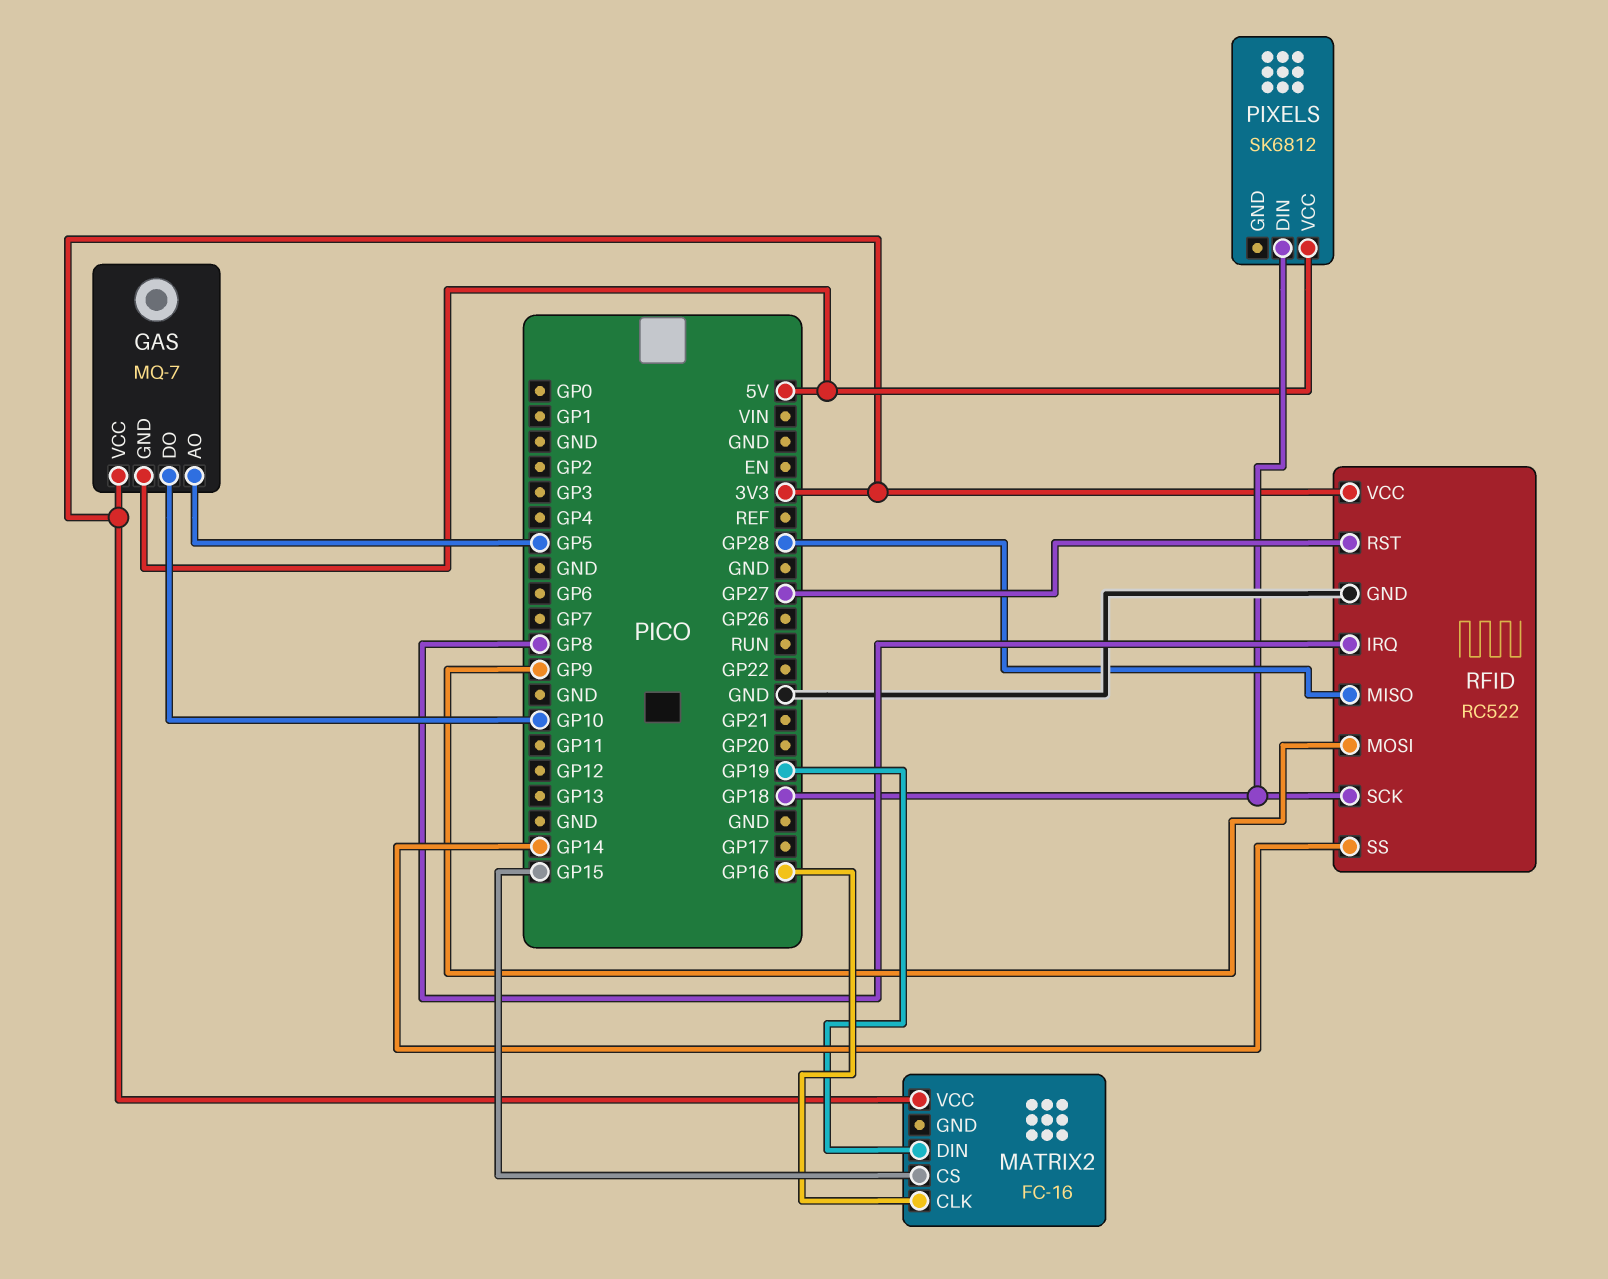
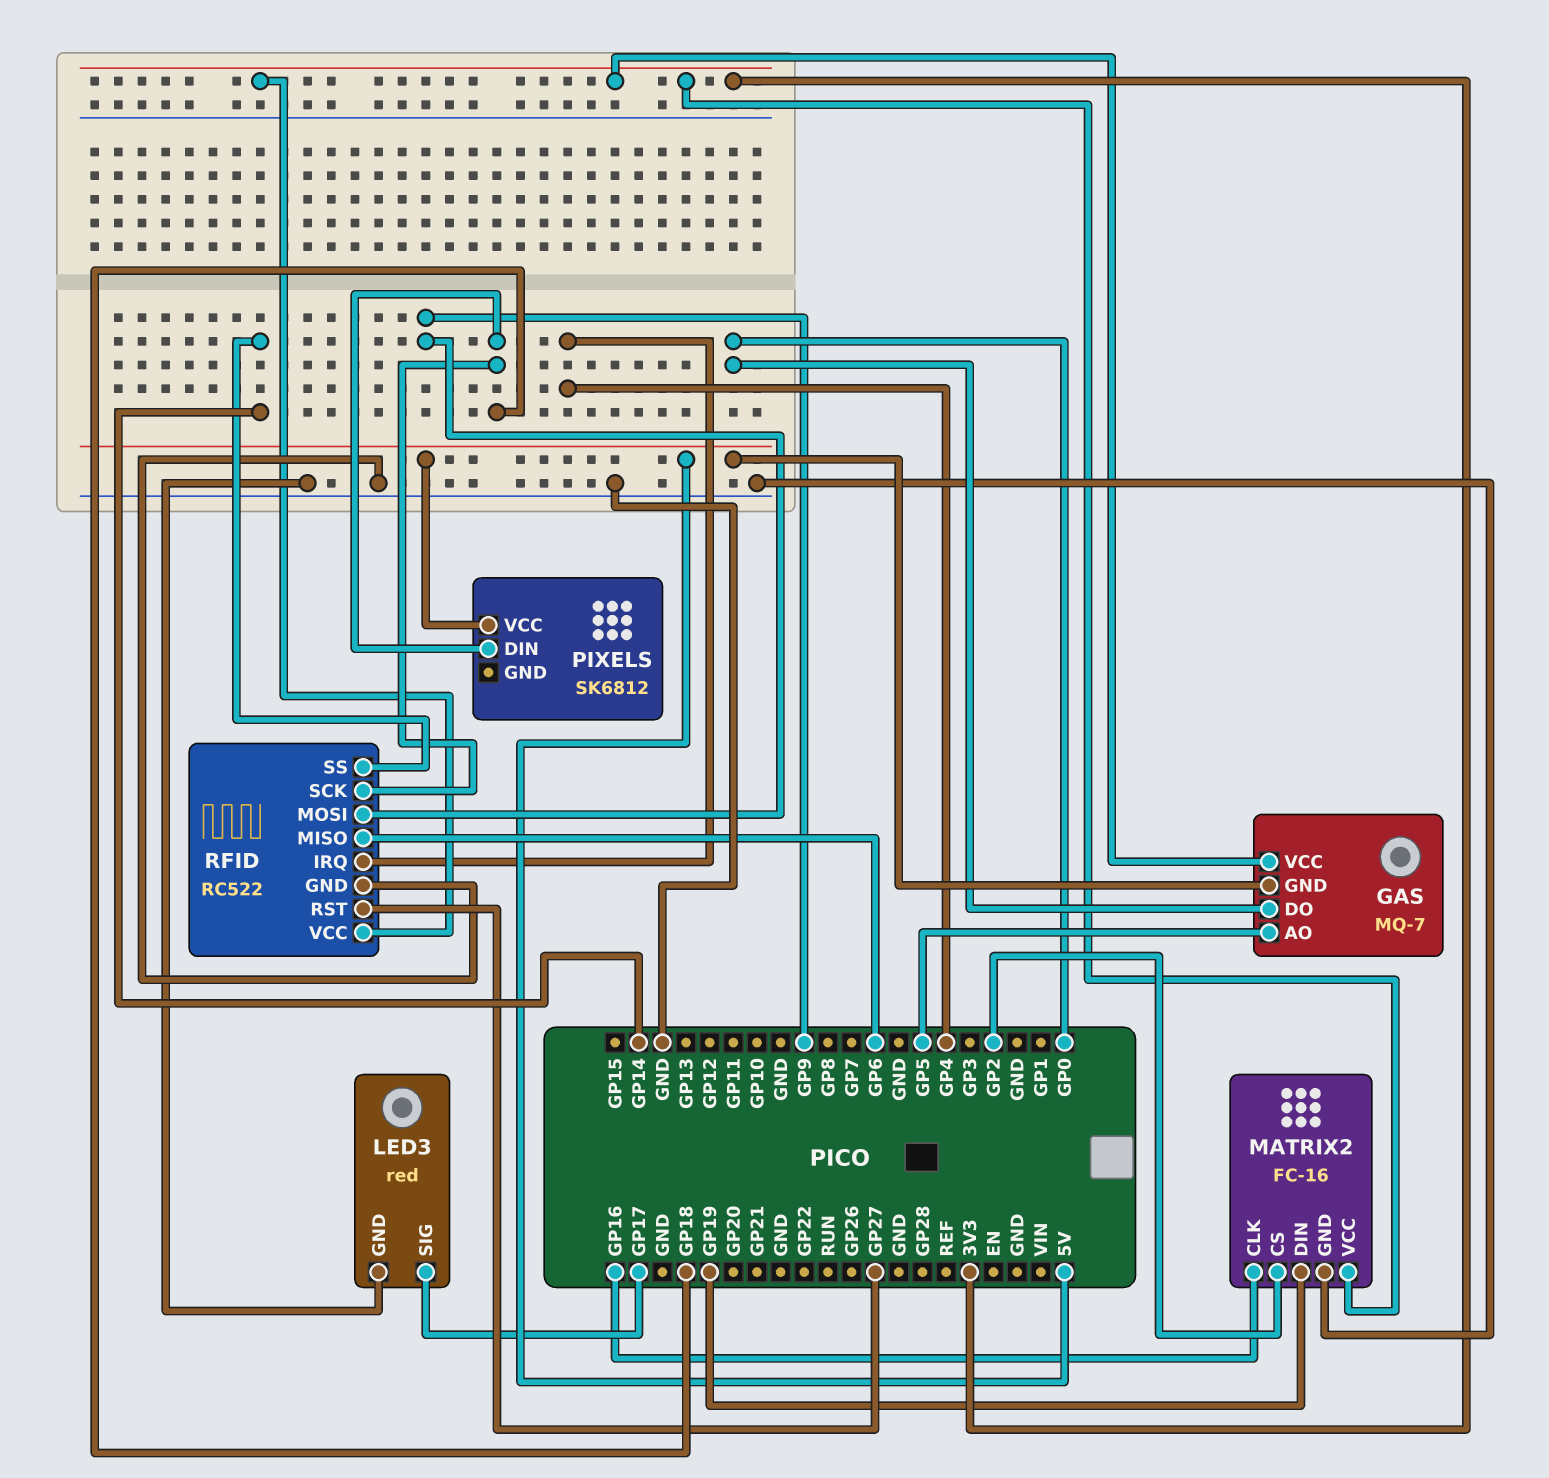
GAS pin DO: GP10 -> GP0
LED3: none -> red
LED3 pin GND: none -> GND
LED3 pin SIG: none -> GP17
MATRIX2 pin CS: GP15 -> GP2
MATRIX2 pin GND: none -> GND
RFID pin IRQ: GP8 -> GP4
RFID pin MISO: GP28 -> GP6

